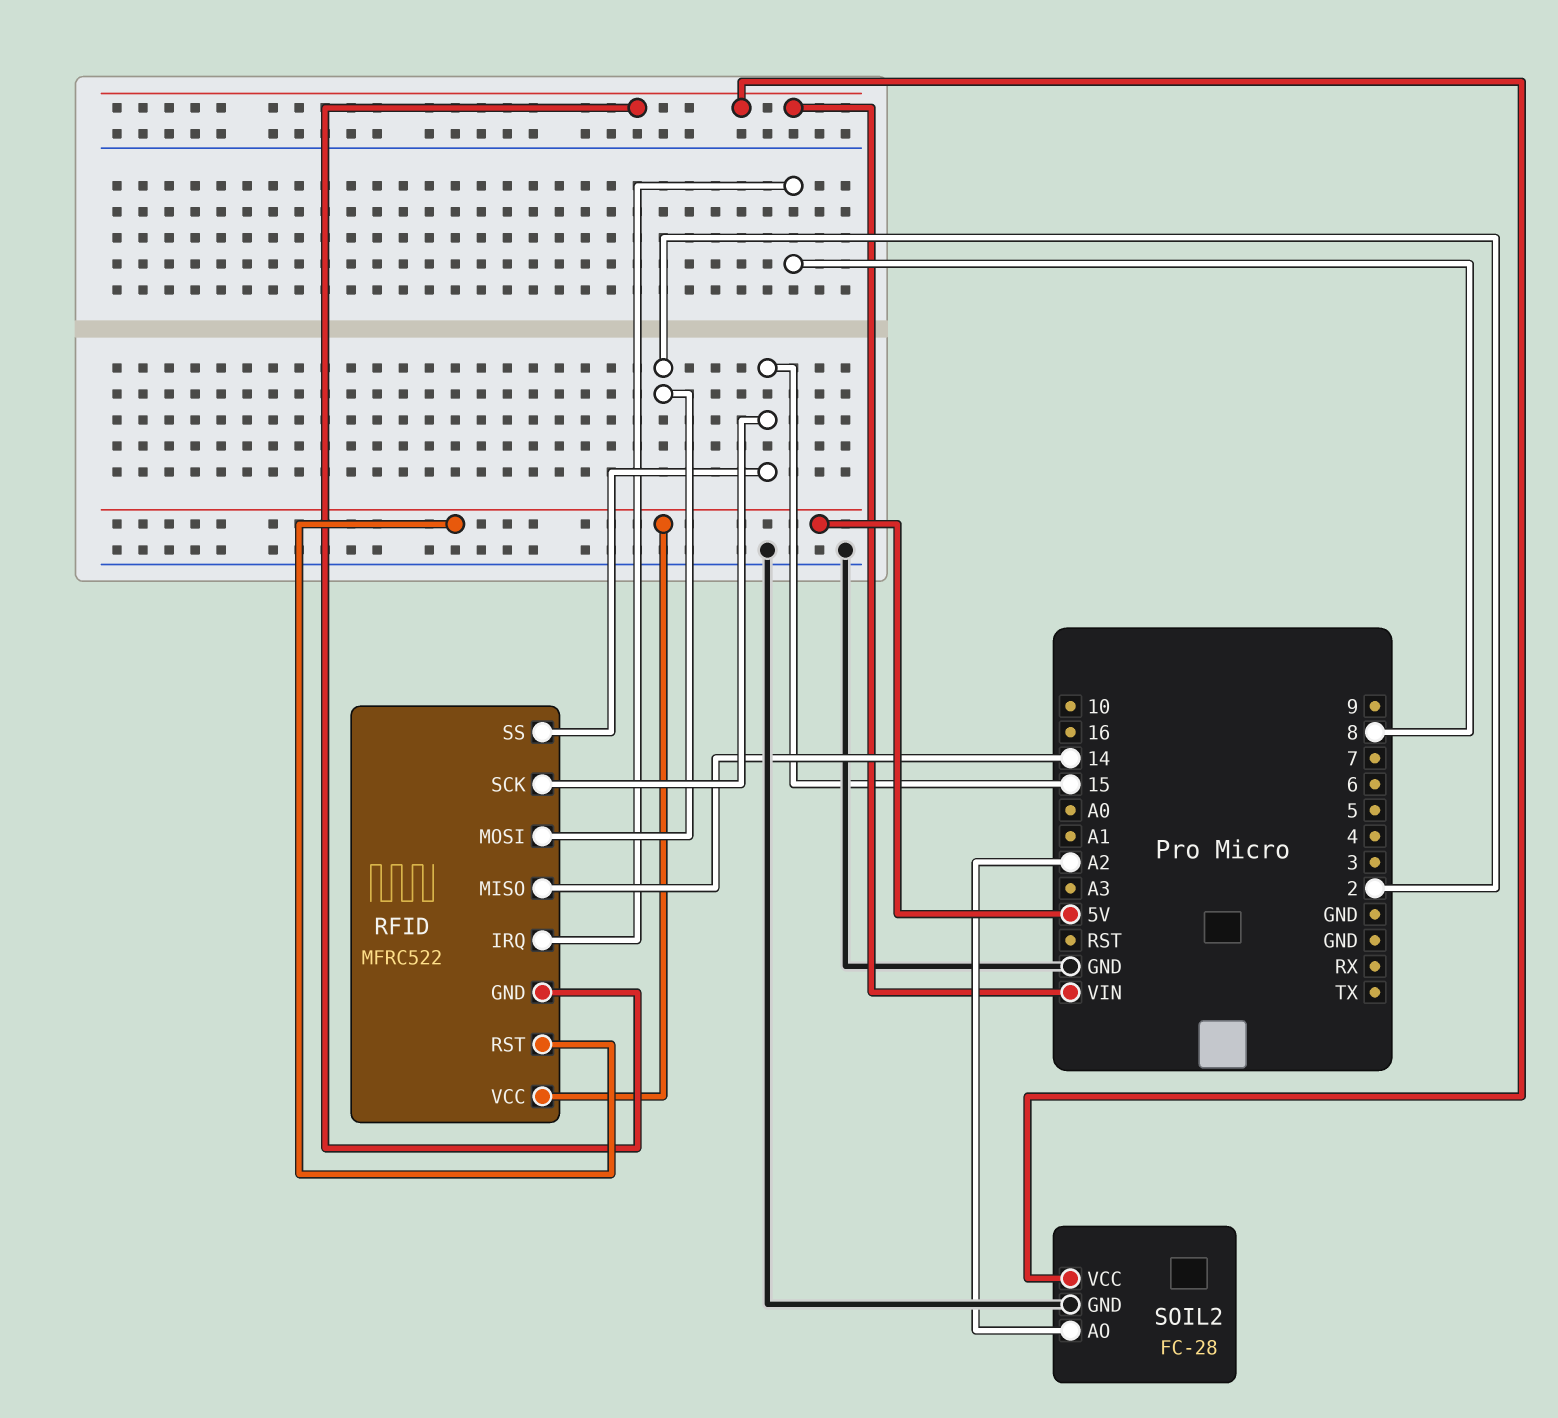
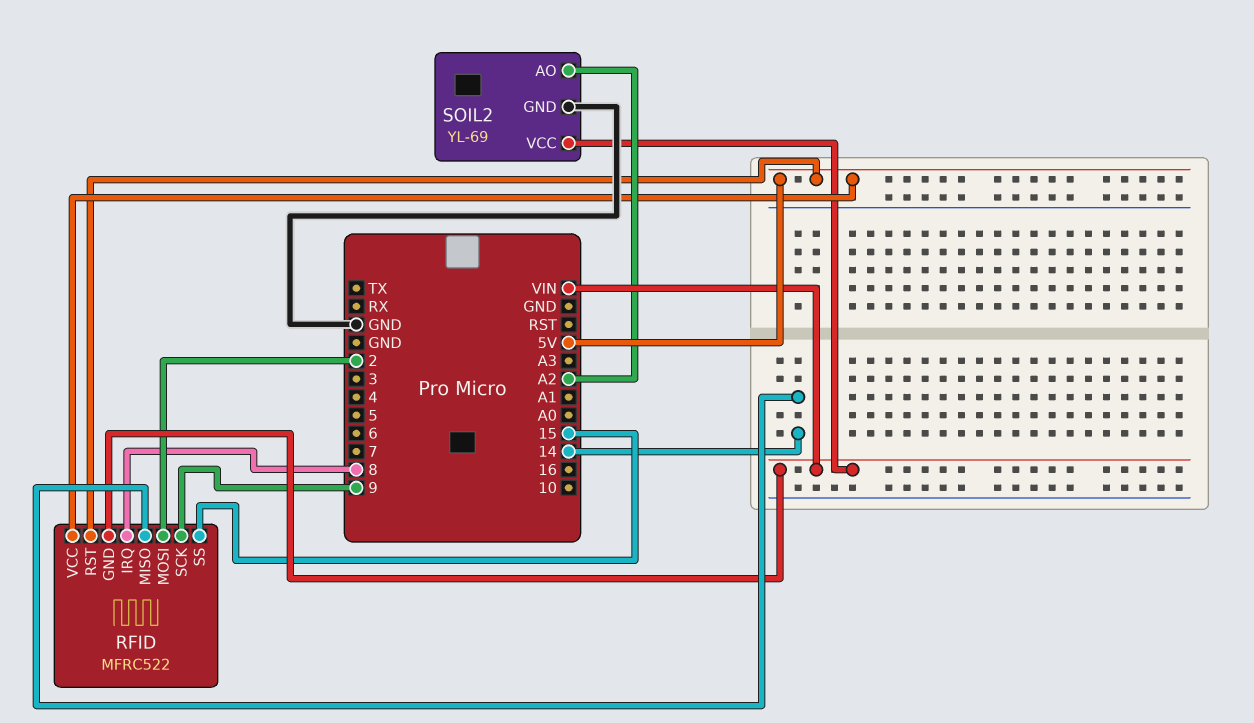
RFID pin SCK: 15 -> 9
SOIL2: FC-28 -> YL-69

